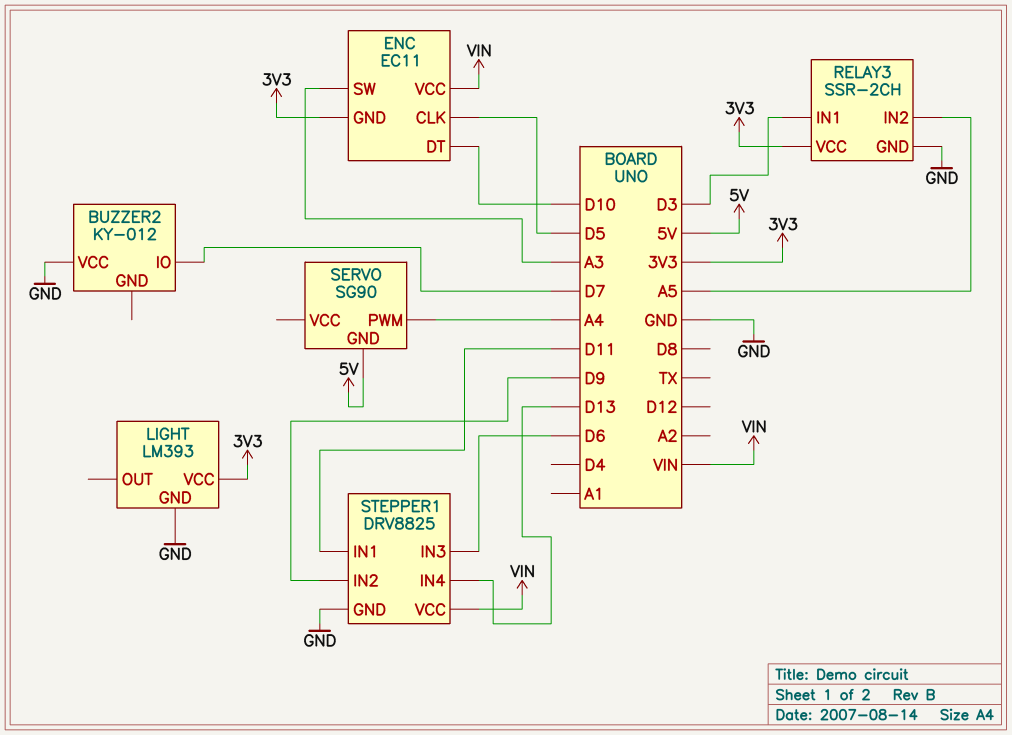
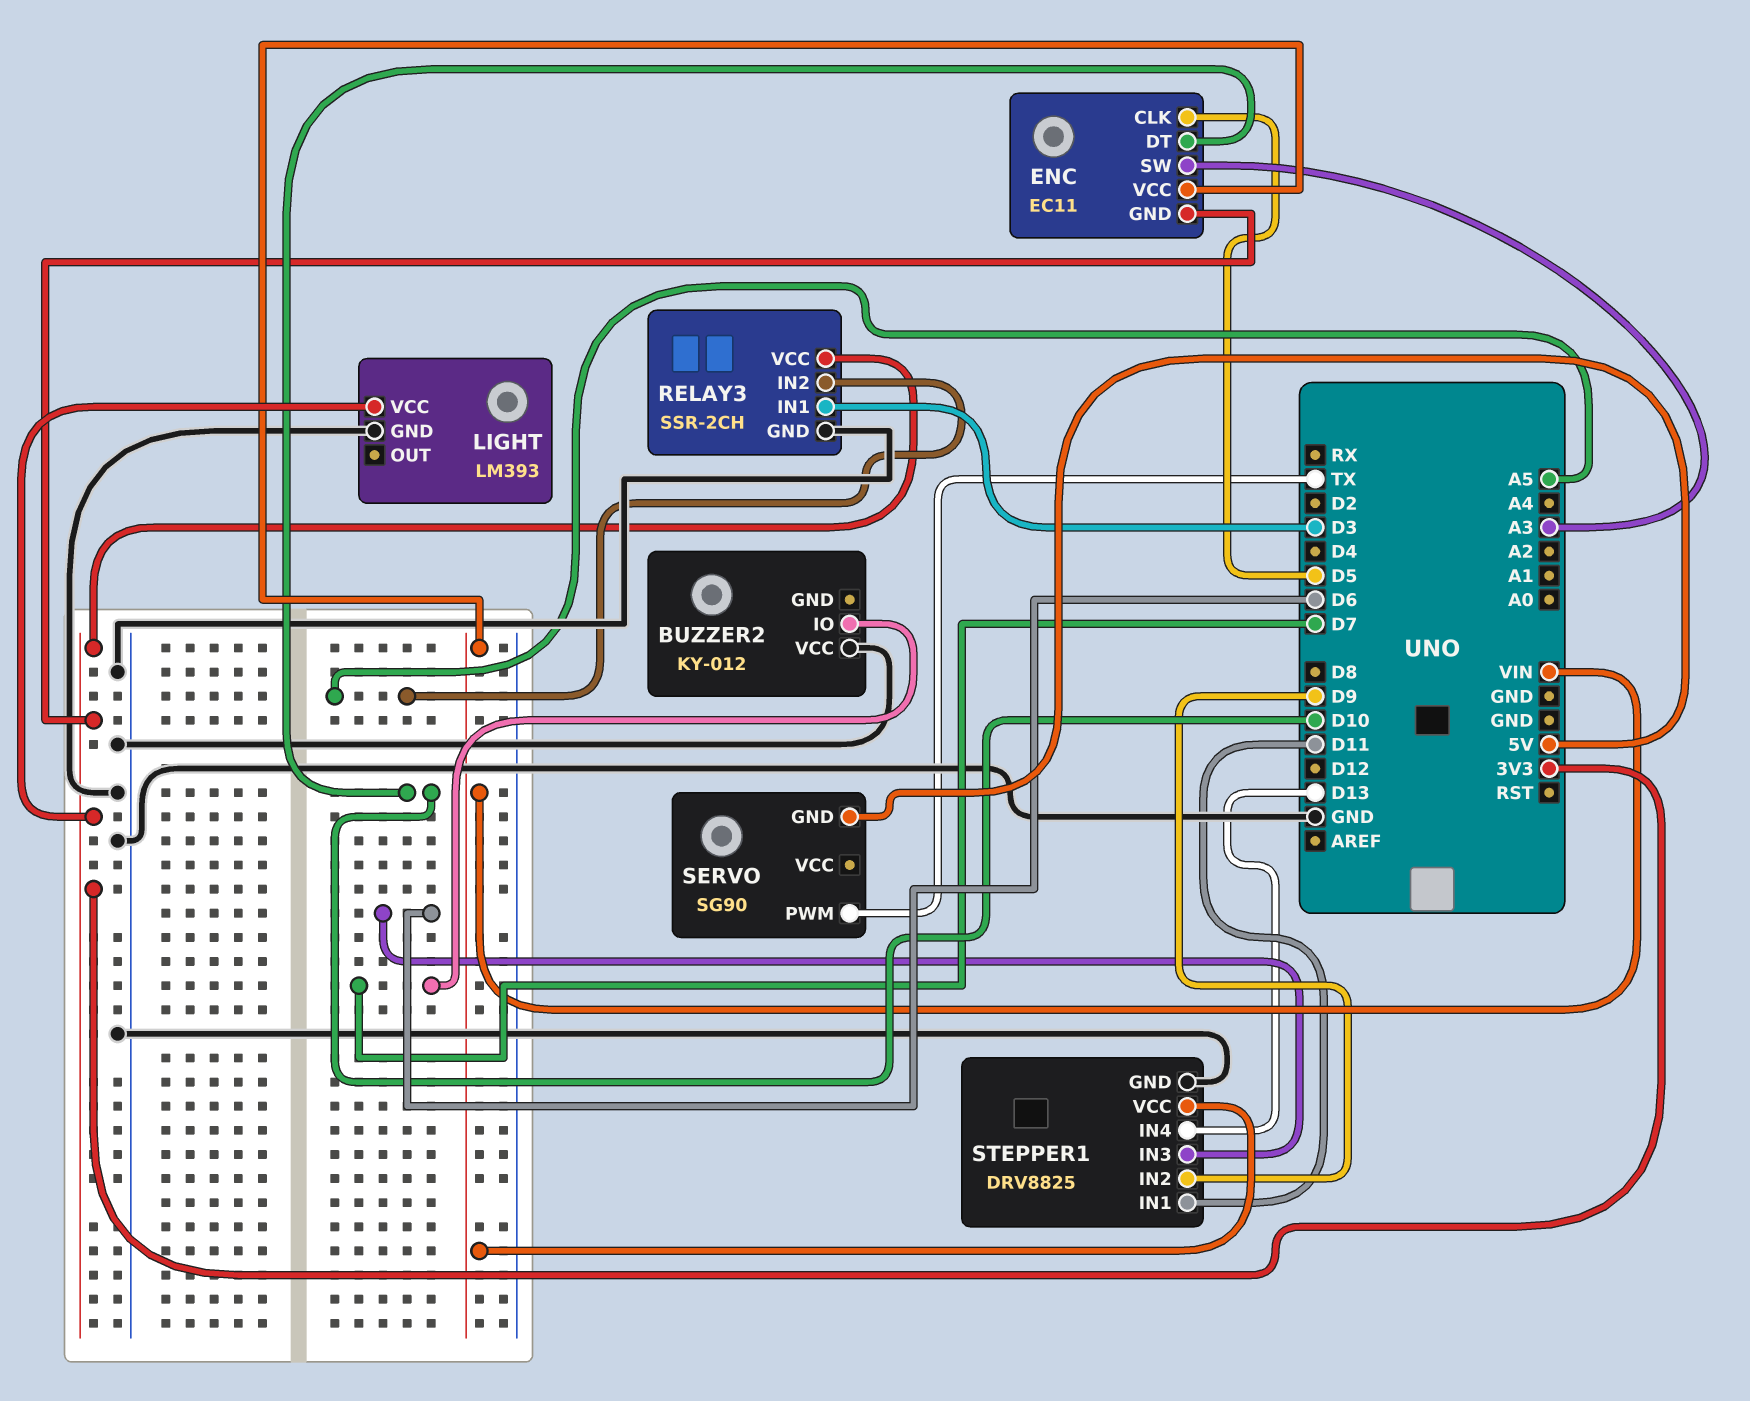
SERVO pin PWM: A4 -> TX

